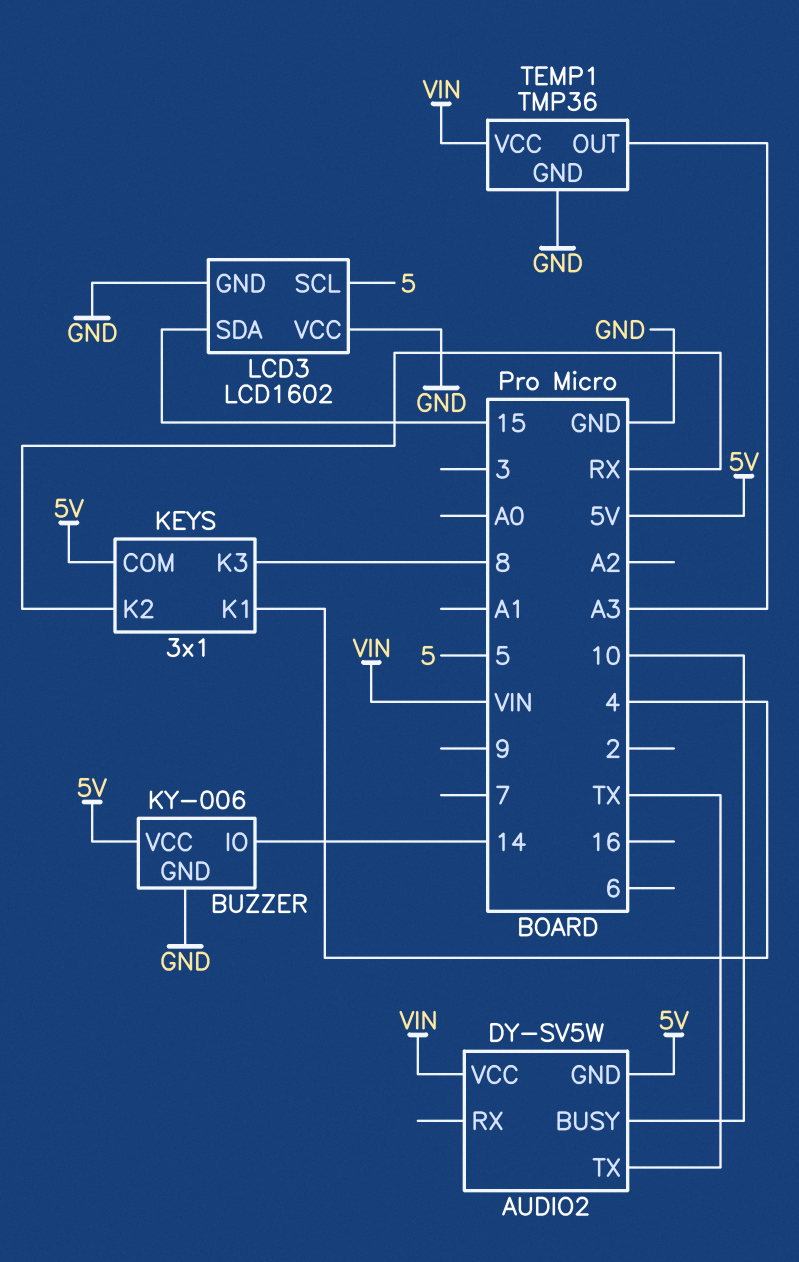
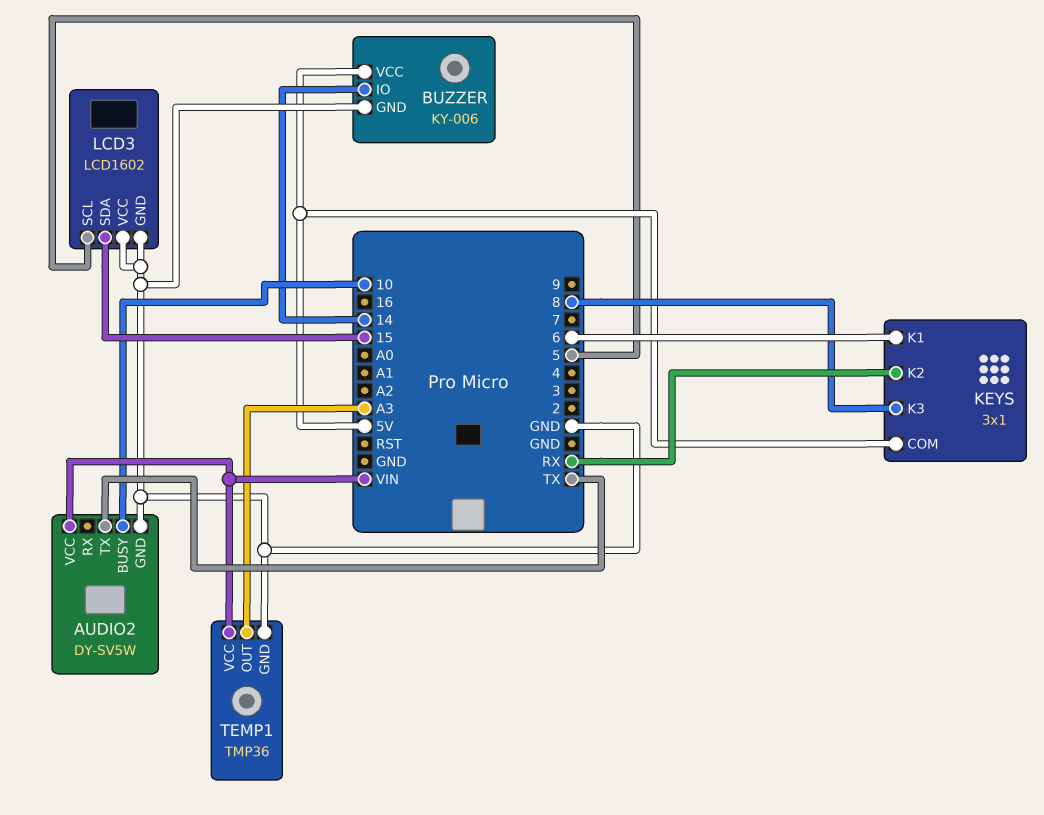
AUDIO2 pin GND: 5V -> GND
KEYS pin K1: 4 -> 6

